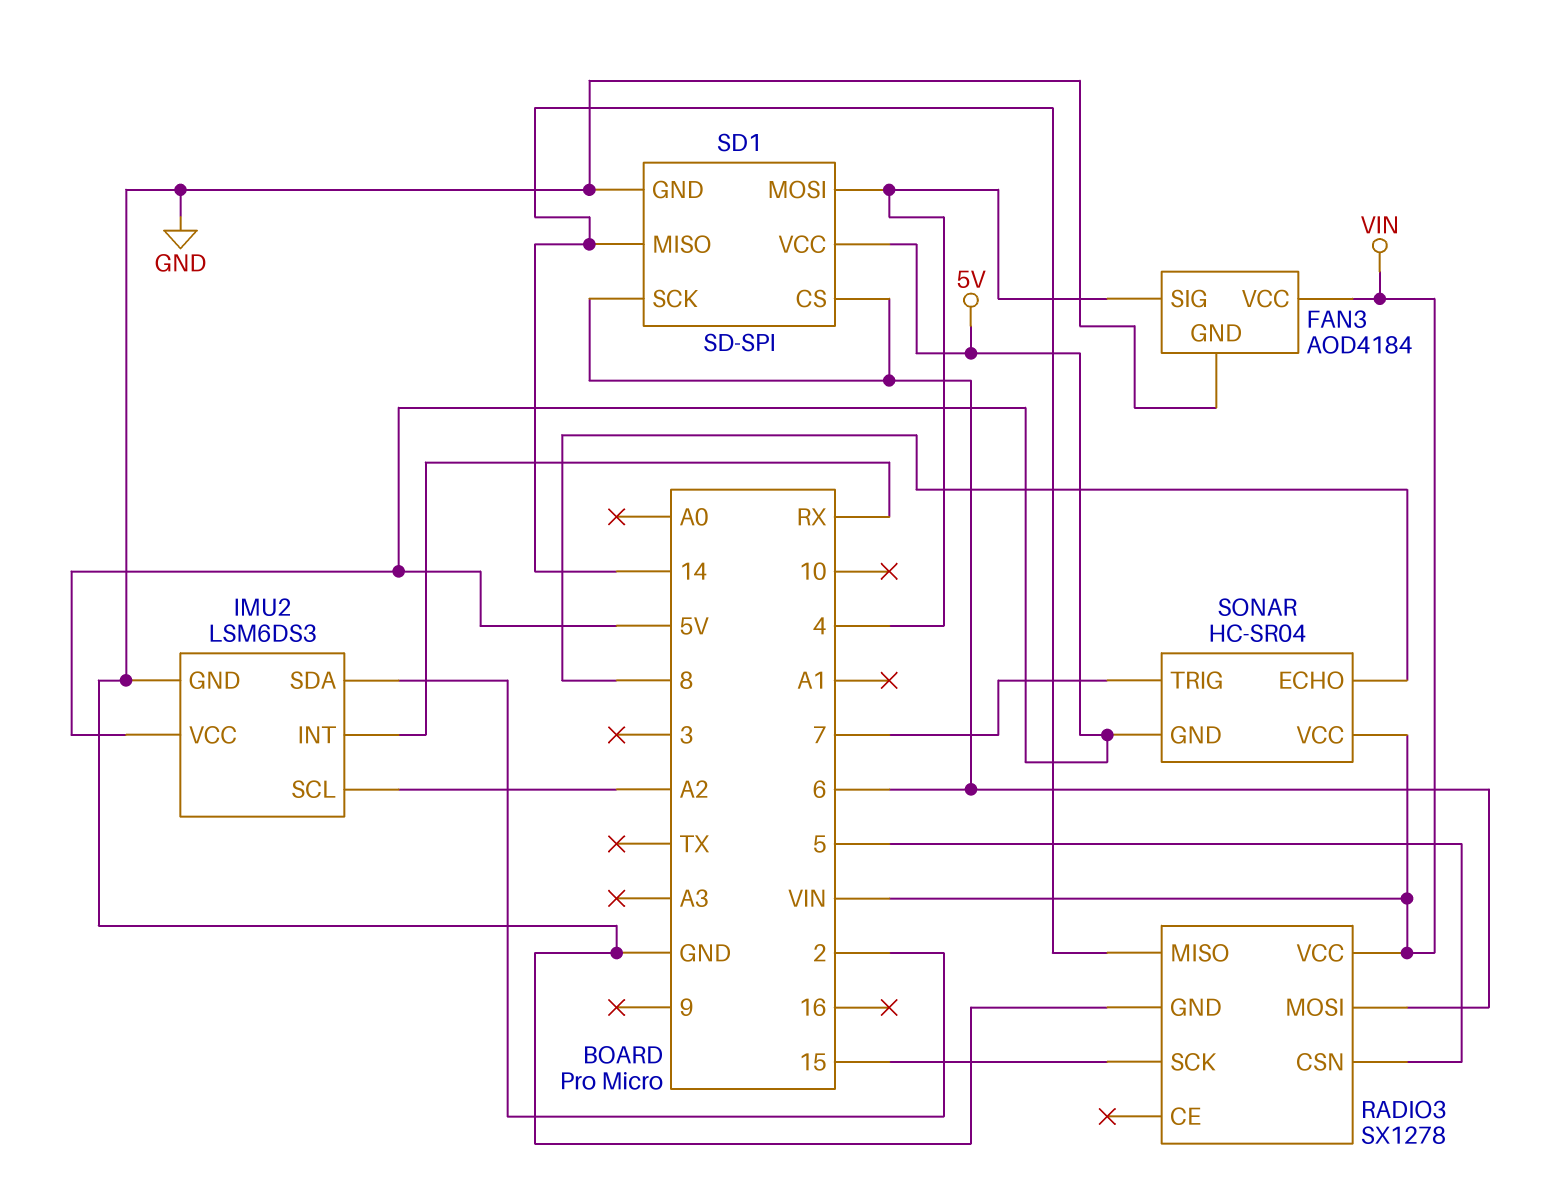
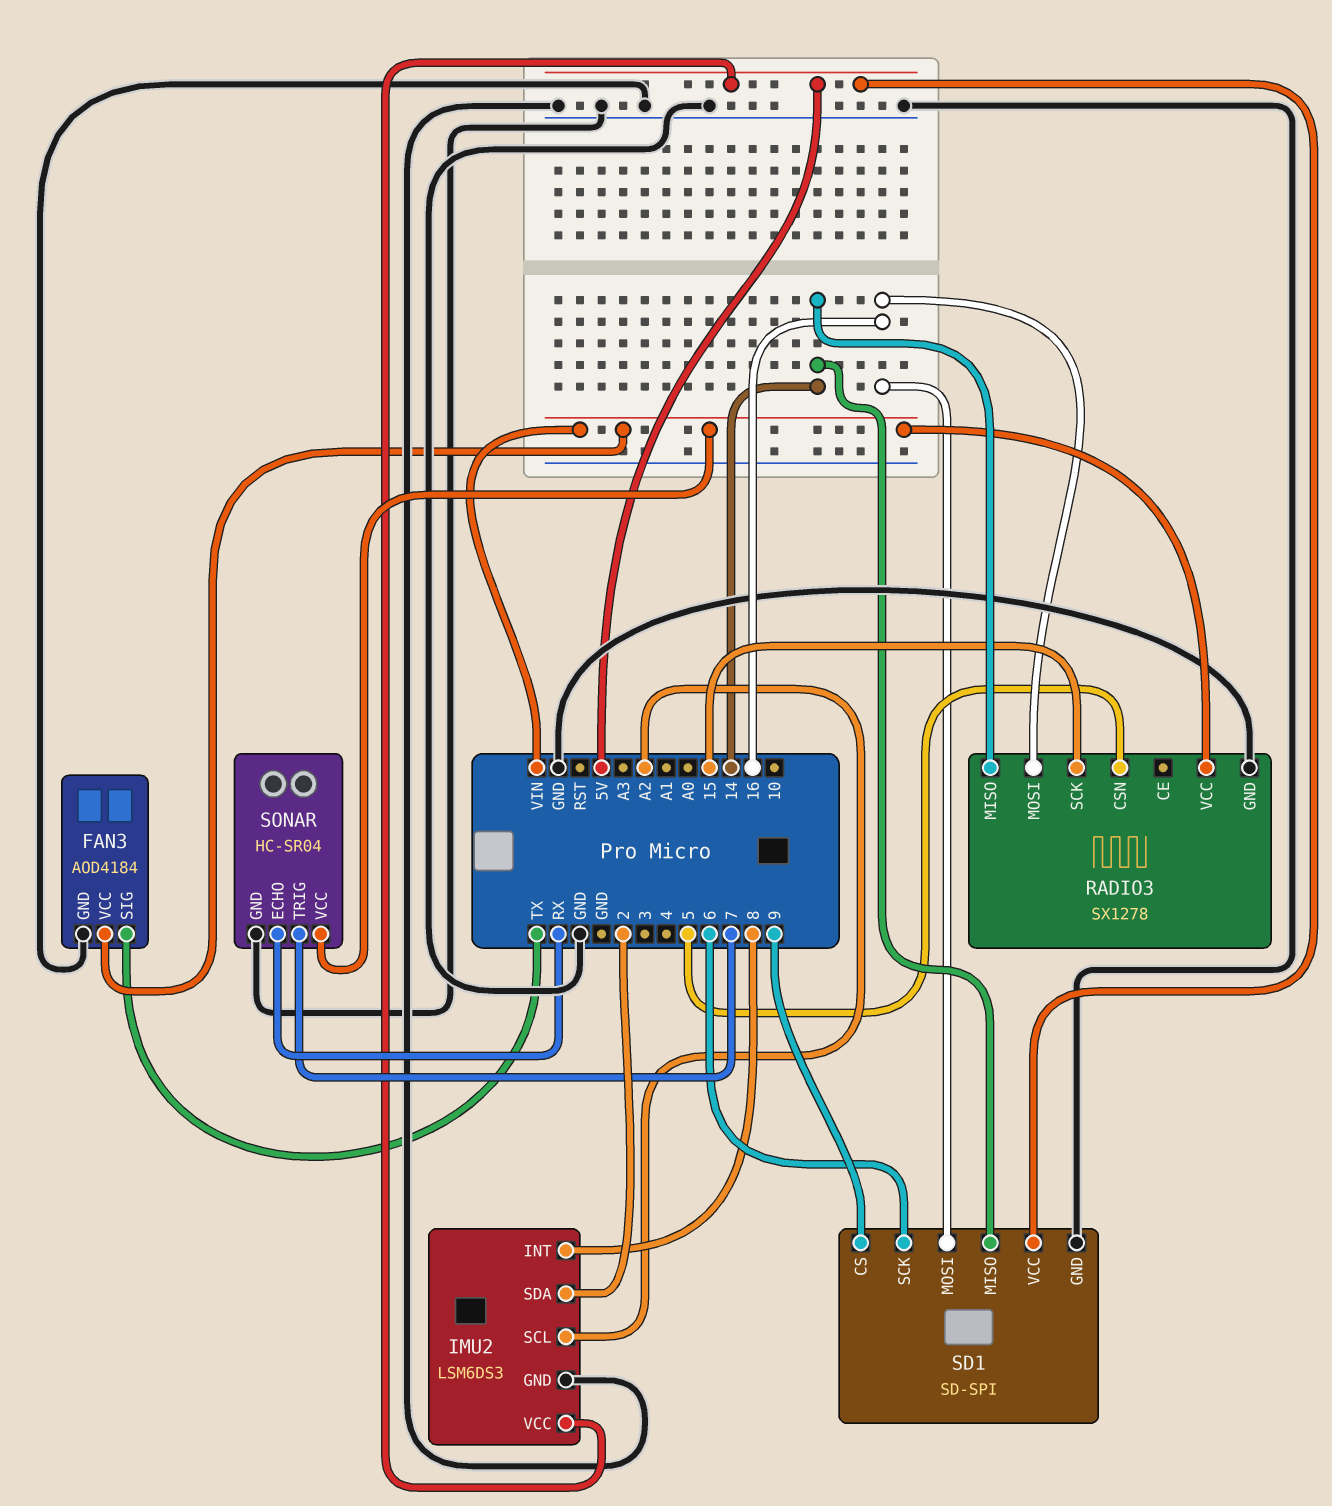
FAN3 pin SIG: 4 -> TX
IMU2 pin INT: RX -> 8
RADIO3 pin MOSI: 6 -> 16
SD1 pin CS: 6 -> 9
SD1 pin MOSI: 4 -> 16
SONAR pin ECHO: 8 -> RX
SONAR pin GND: 5V -> GND

